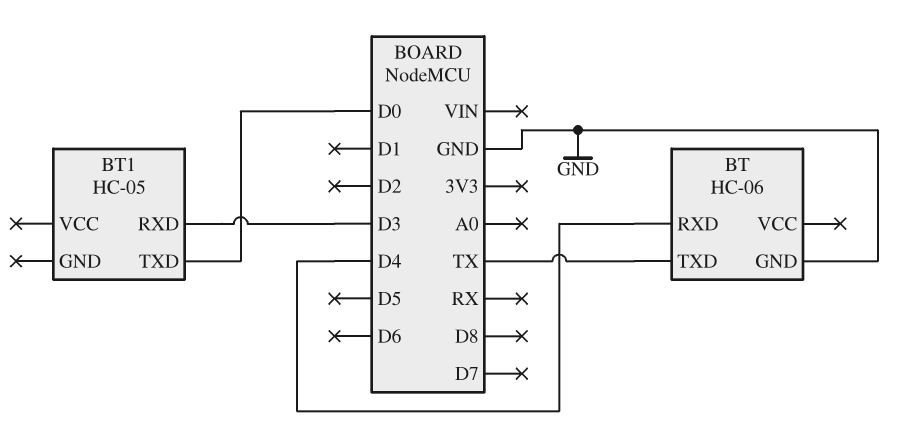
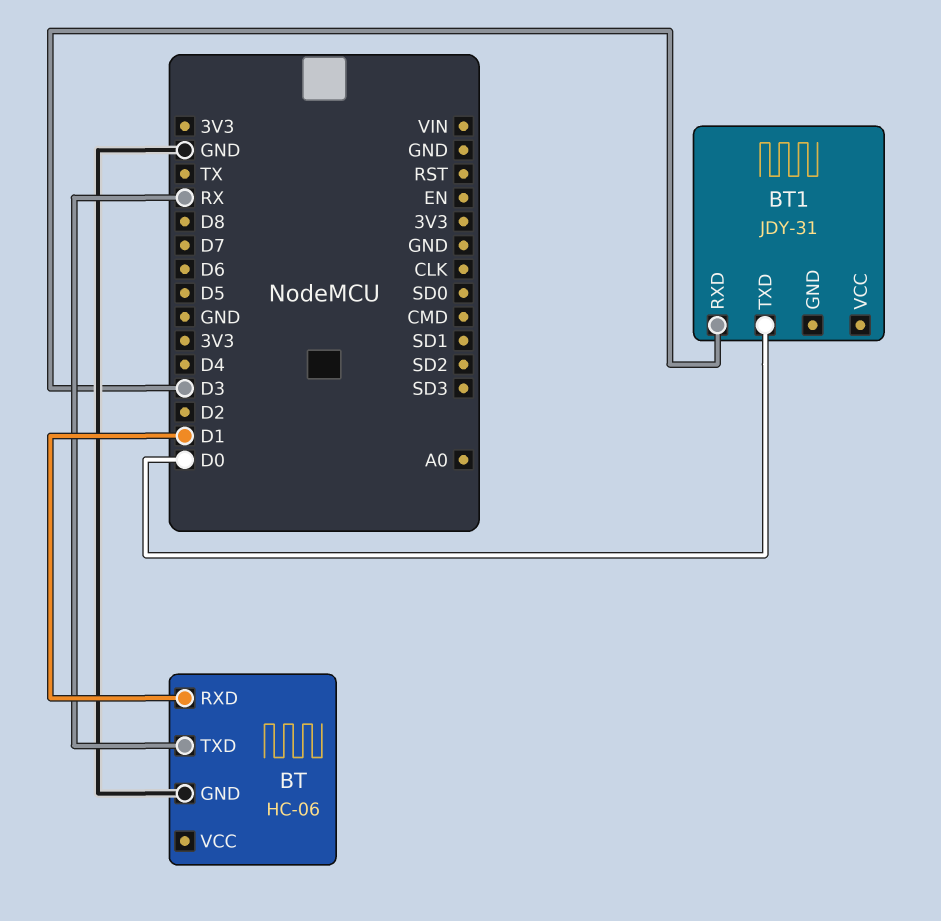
BT pin RXD: D4 -> D1
BT pin TXD: TX -> RX
BT1: HC-05 -> JDY-31

